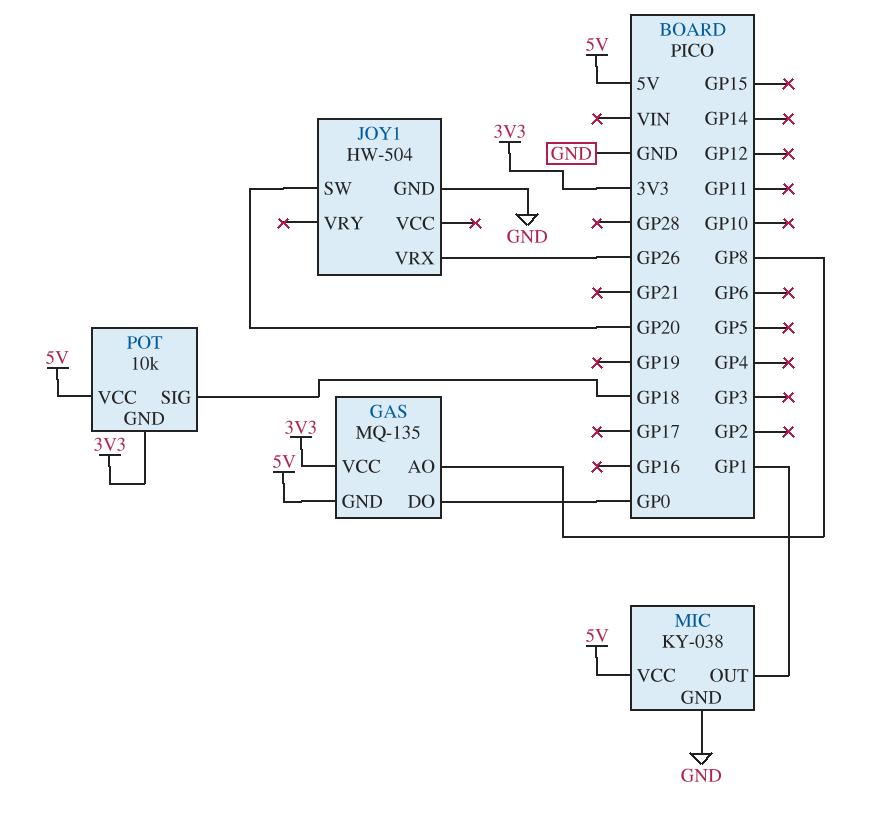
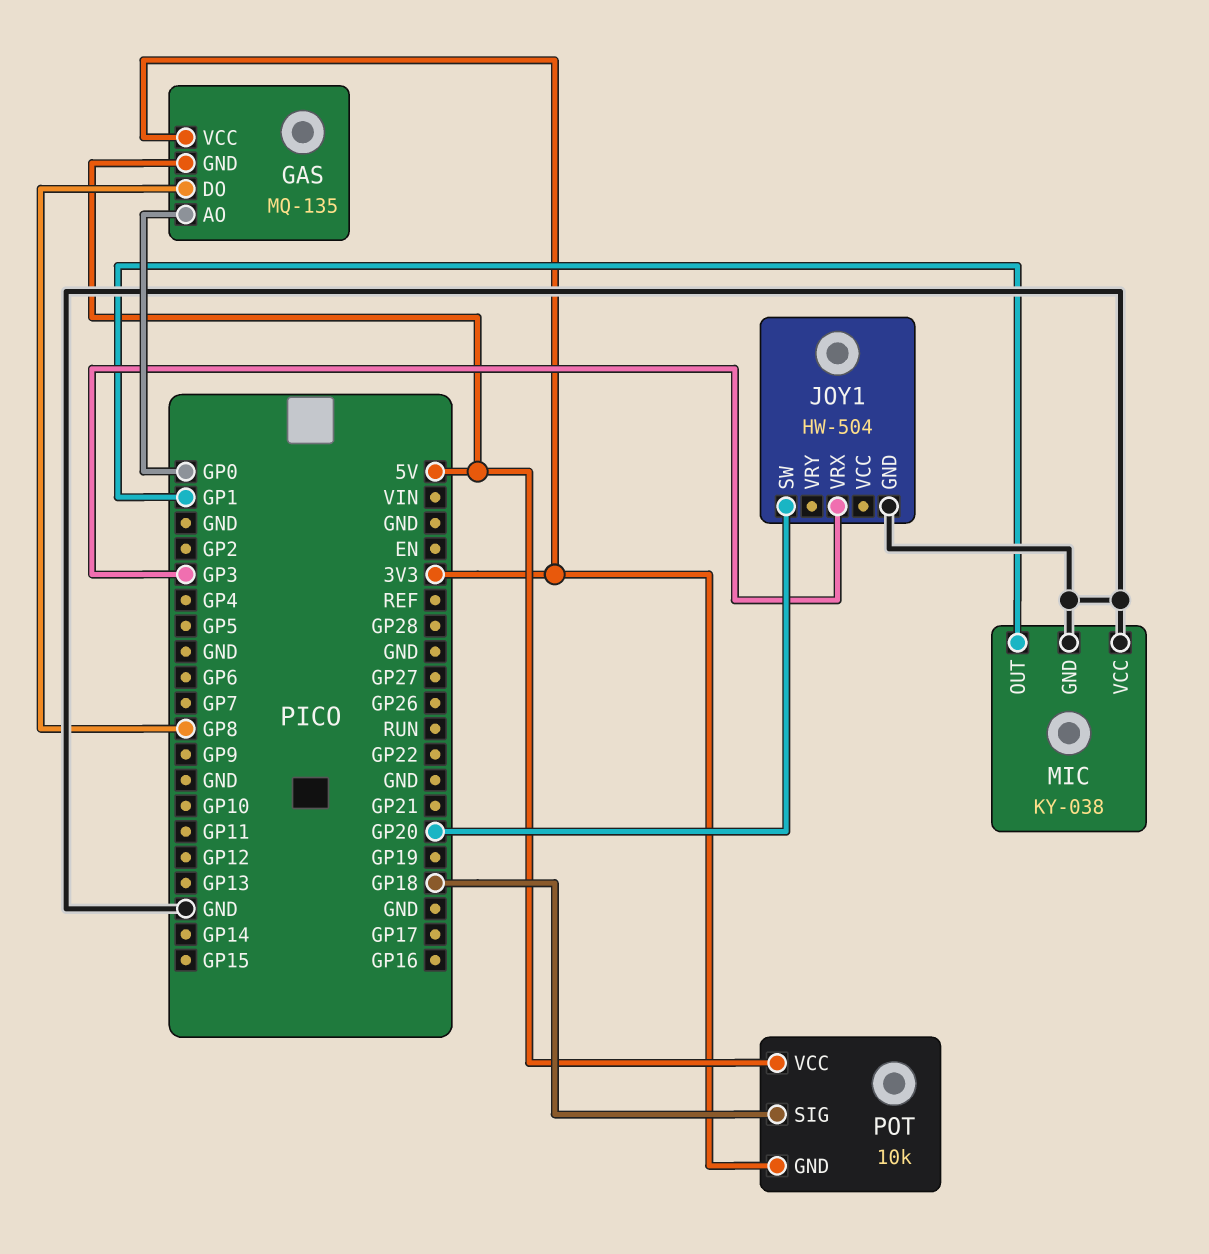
GAS pin AO: GP8 -> GP0
GAS pin DO: GP0 -> GP8
JOY1 pin VRX: GP26 -> GP3
MIC pin VCC: 5V -> GND

